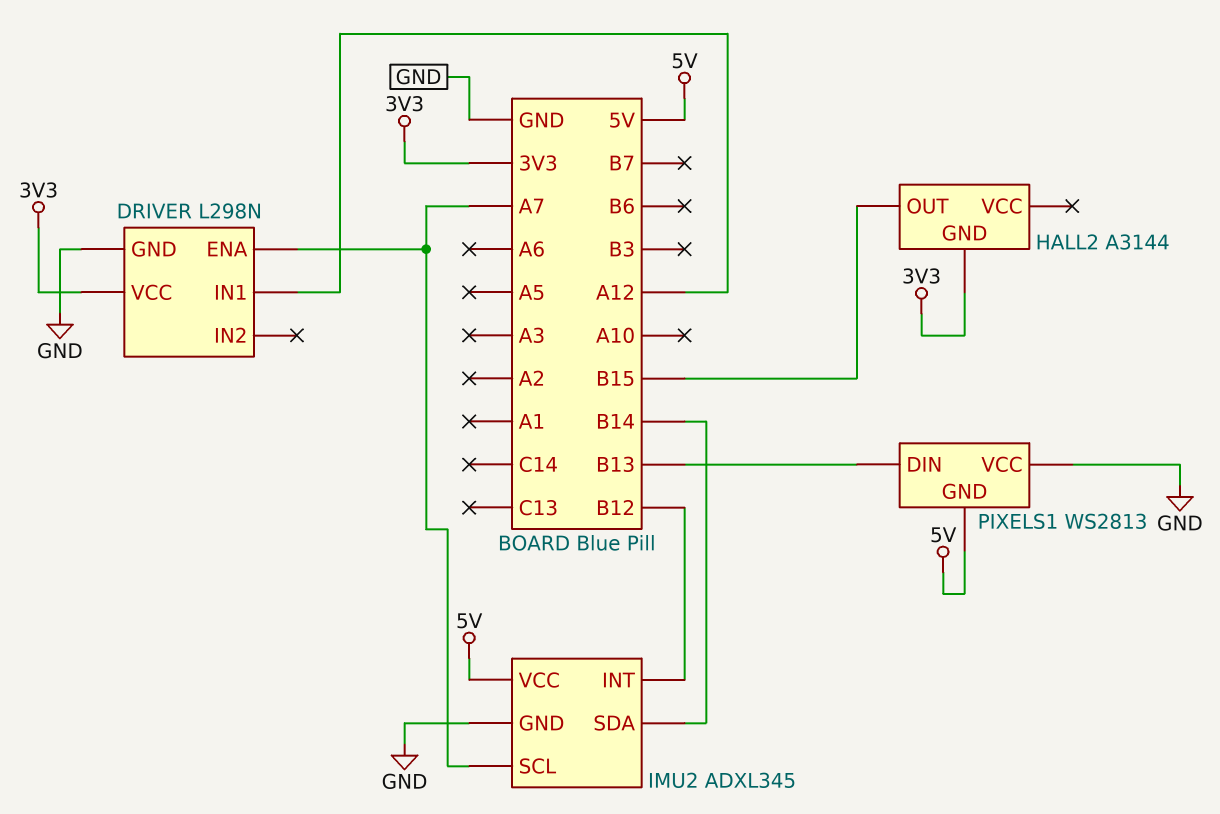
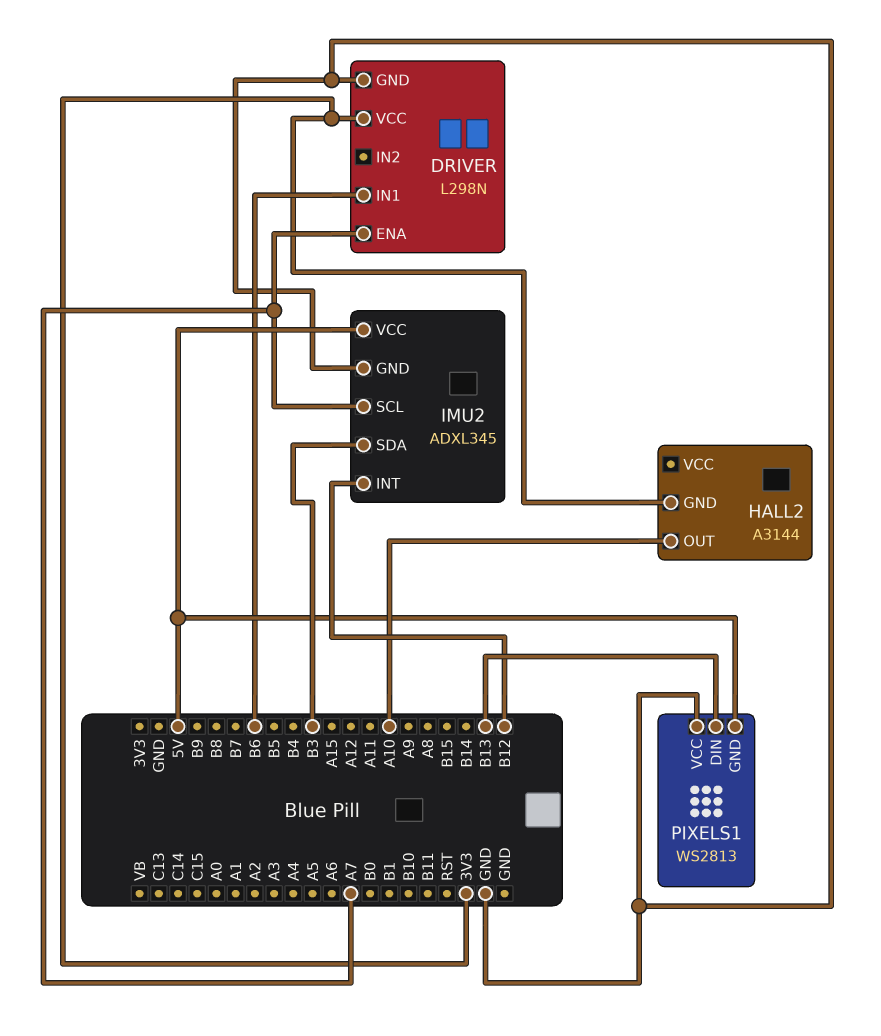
DRIVER pin IN1: A12 -> B6
HALL2 pin OUT: B15 -> A10
IMU2 pin SDA: B14 -> B3

